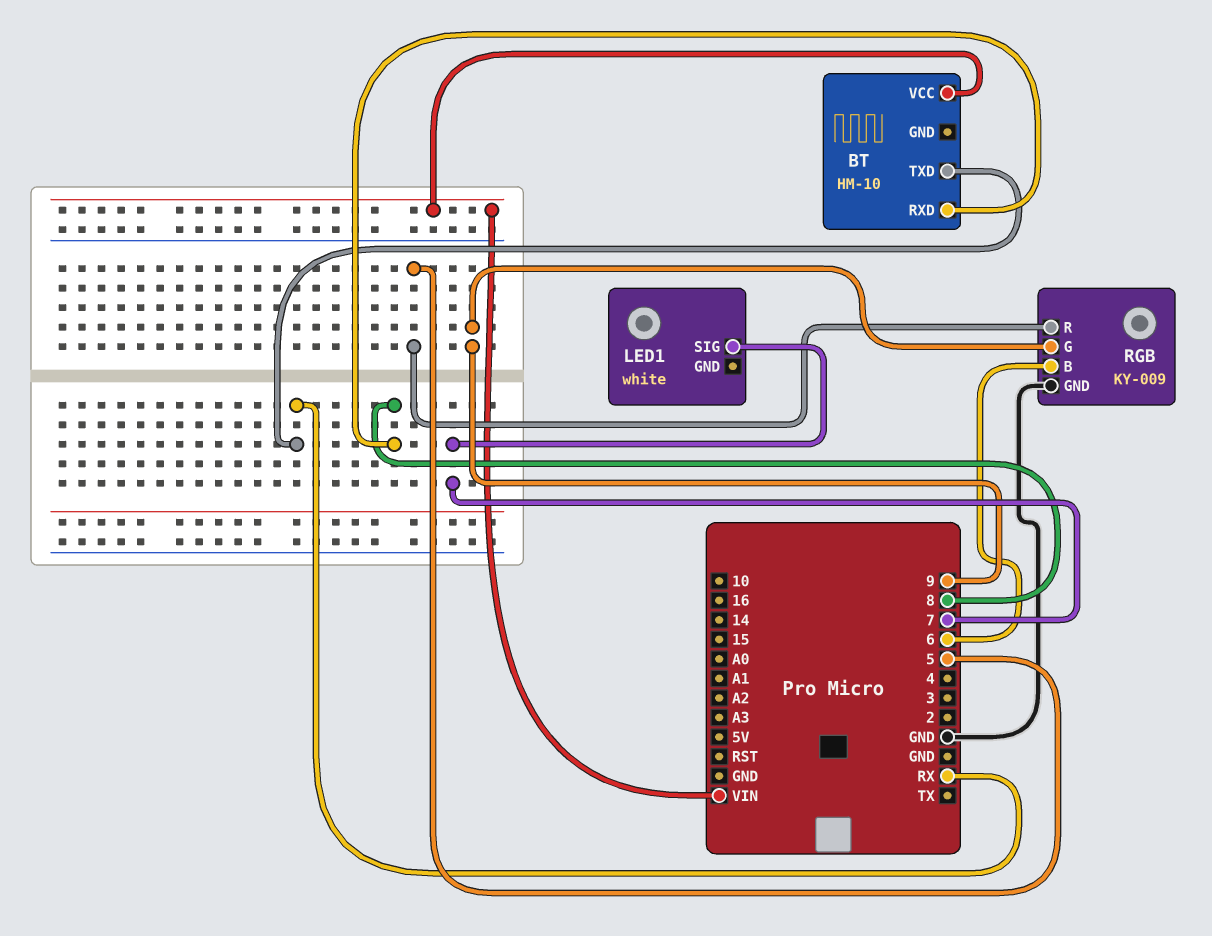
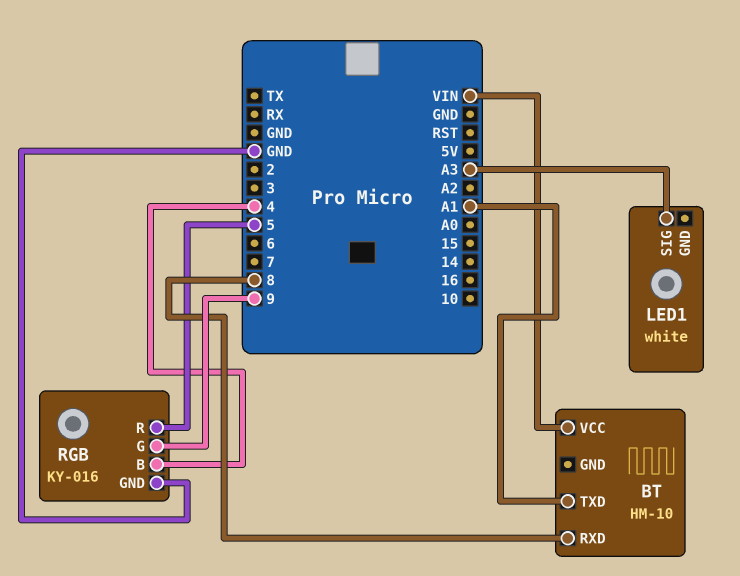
BT pin TXD: RX -> A1
LED1 pin SIG: 7 -> A3
RGB: KY-009 -> KY-016
RGB pin B: 6 -> 4

